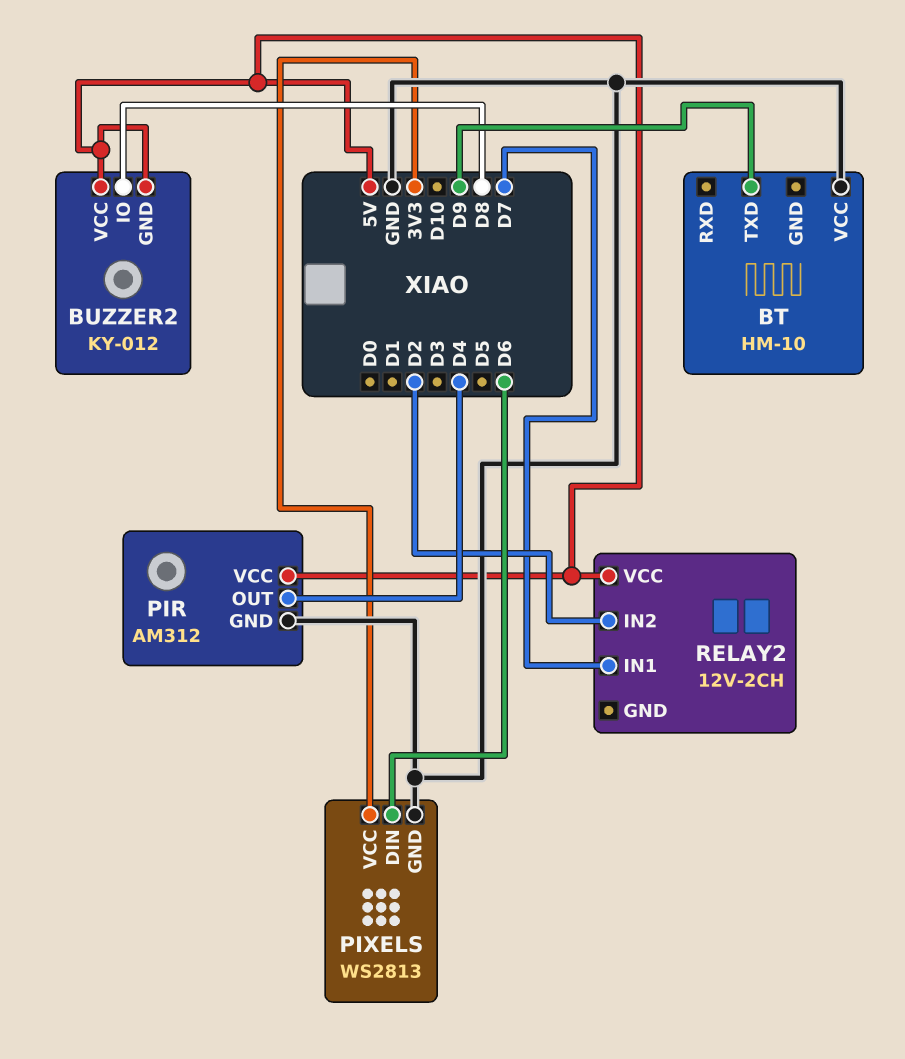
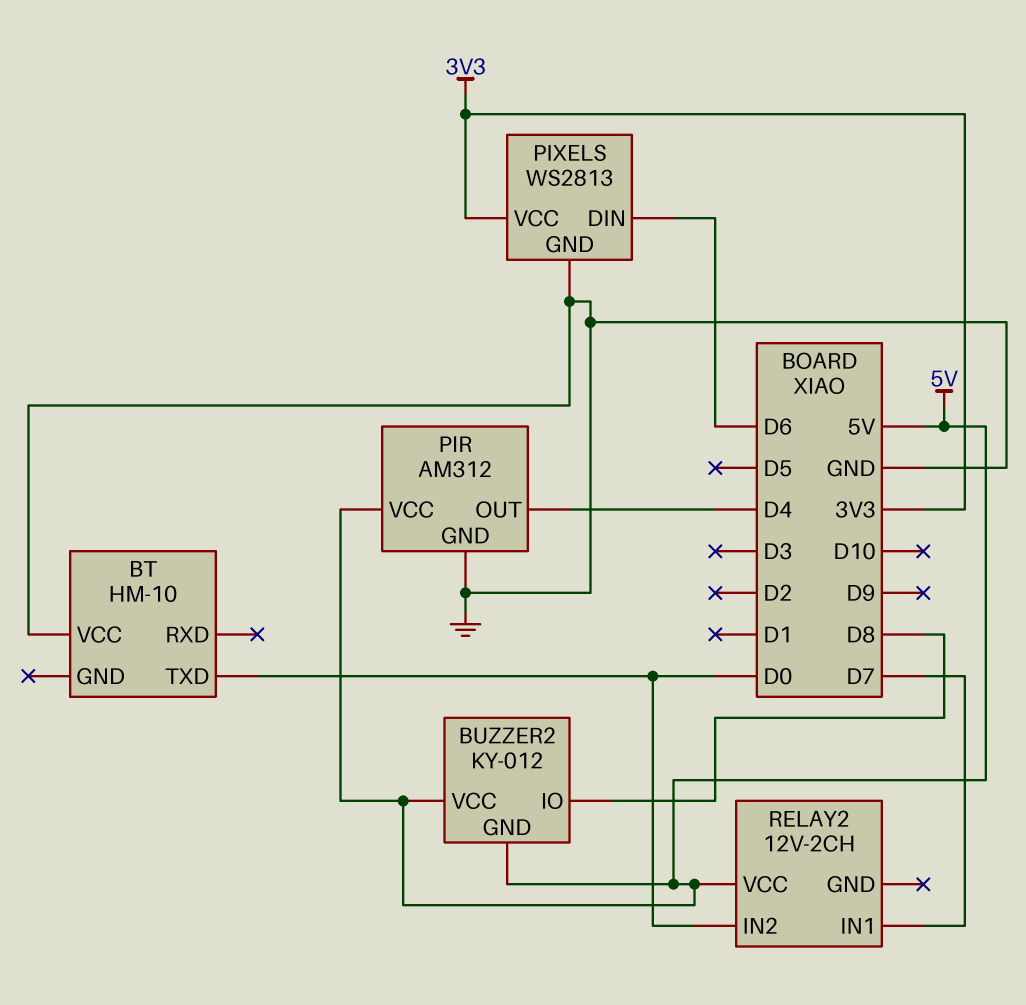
BT pin TXD: D9 -> D0
RELAY2 pin IN2: D2 -> D0

